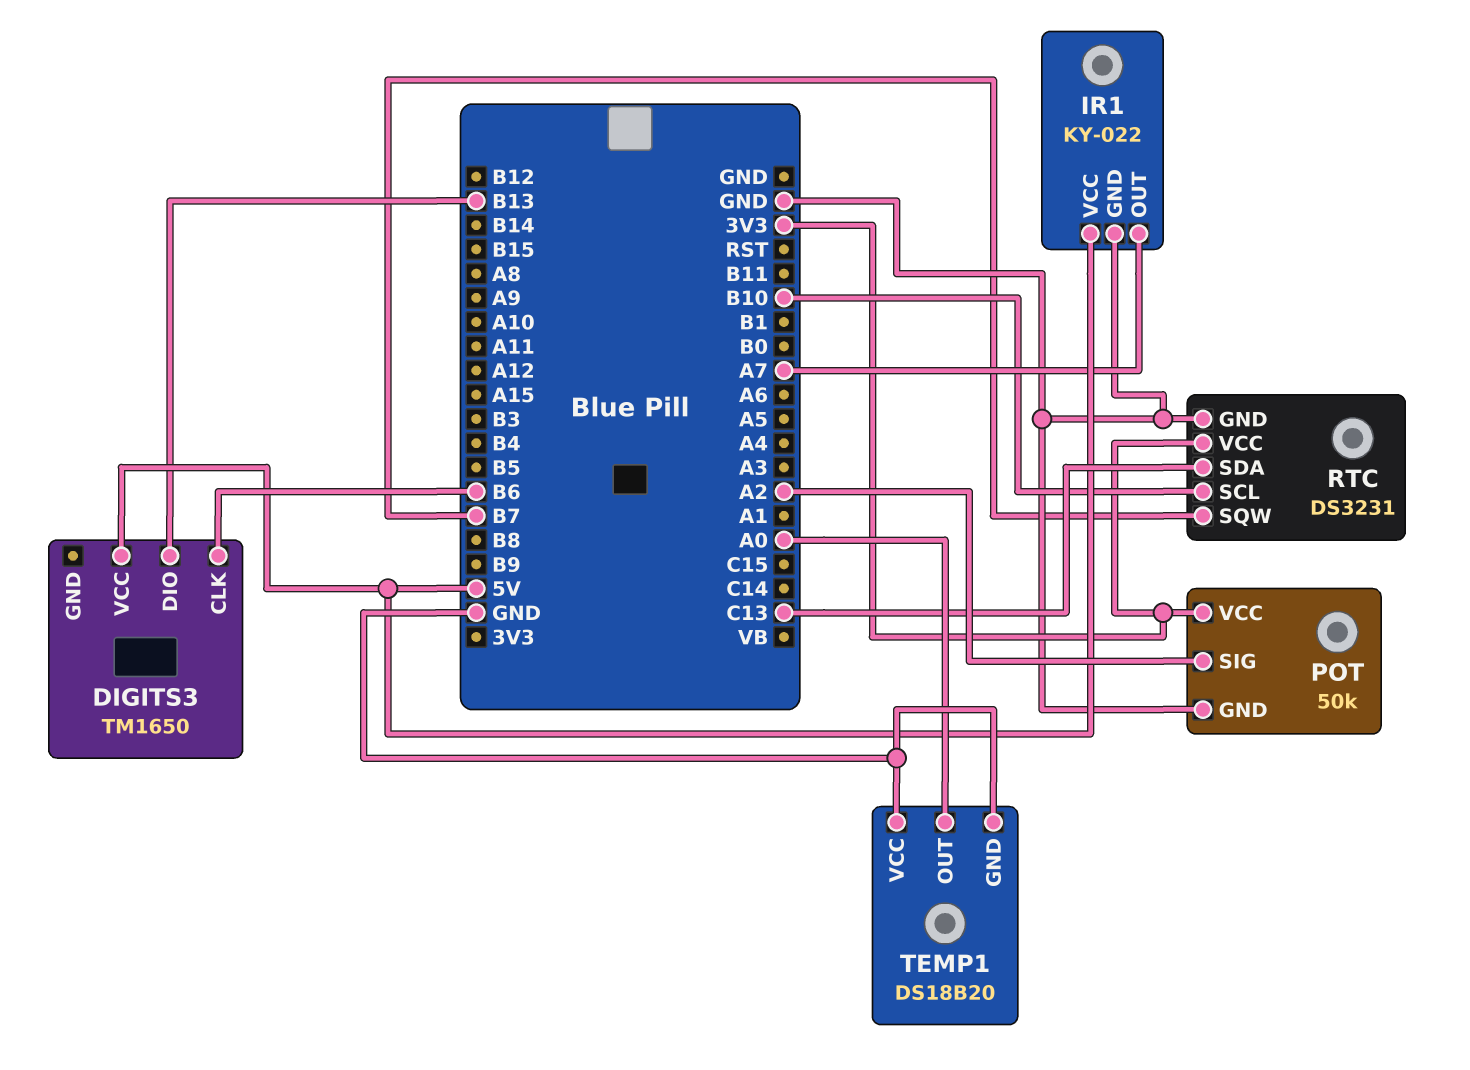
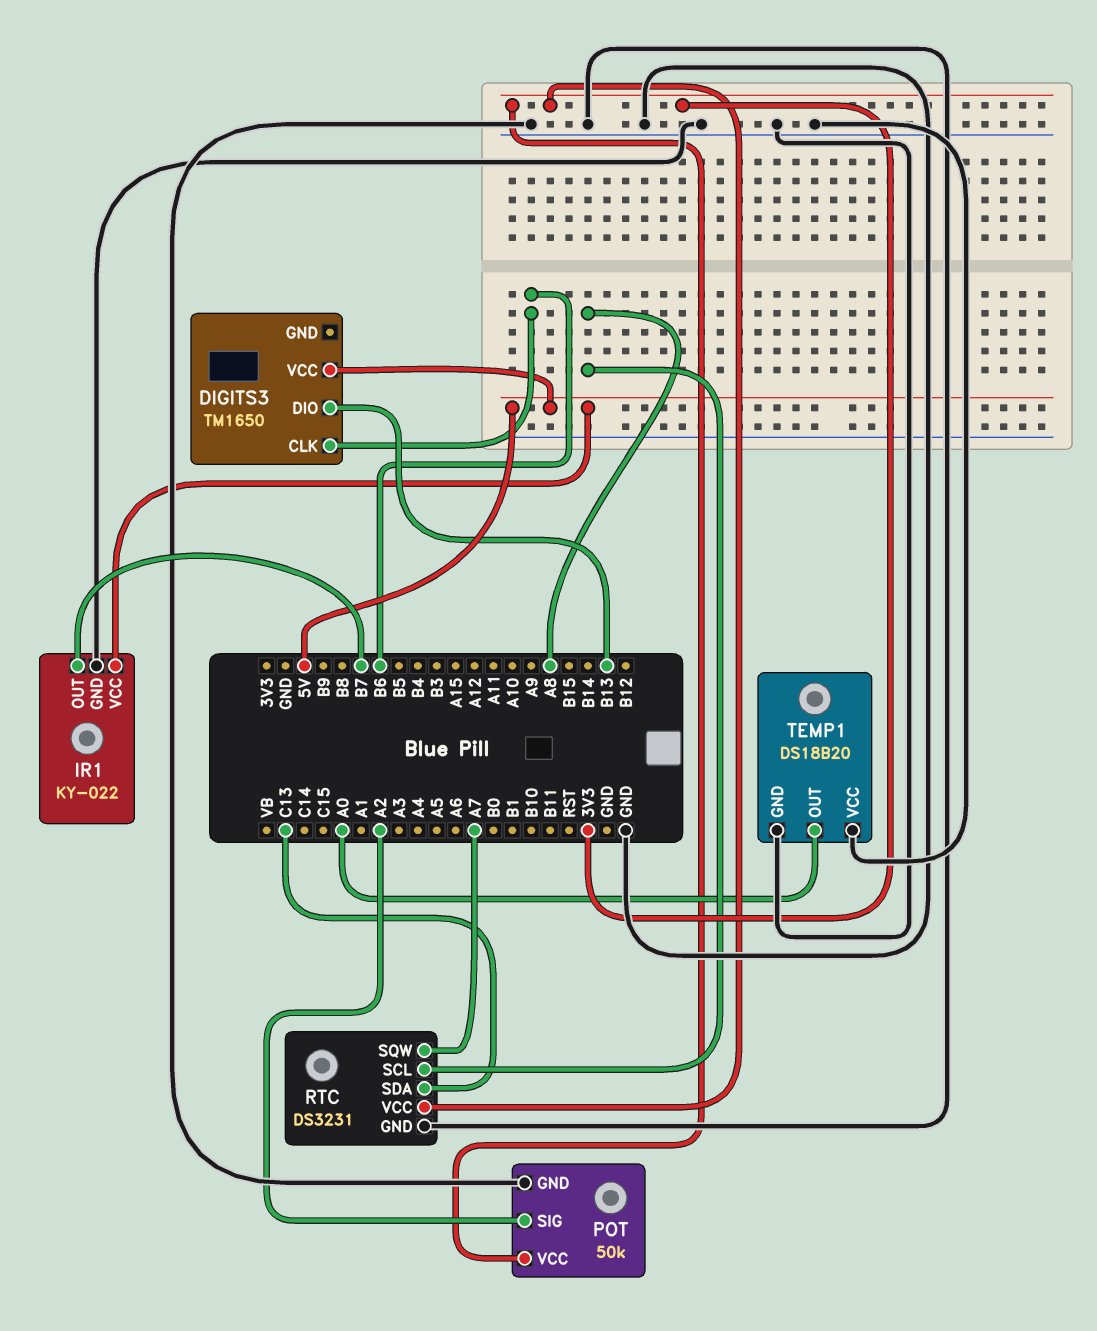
IR1 pin OUT: A7 -> B7
RTC pin SCL: B10 -> A8
RTC pin SQW: B7 -> A7

